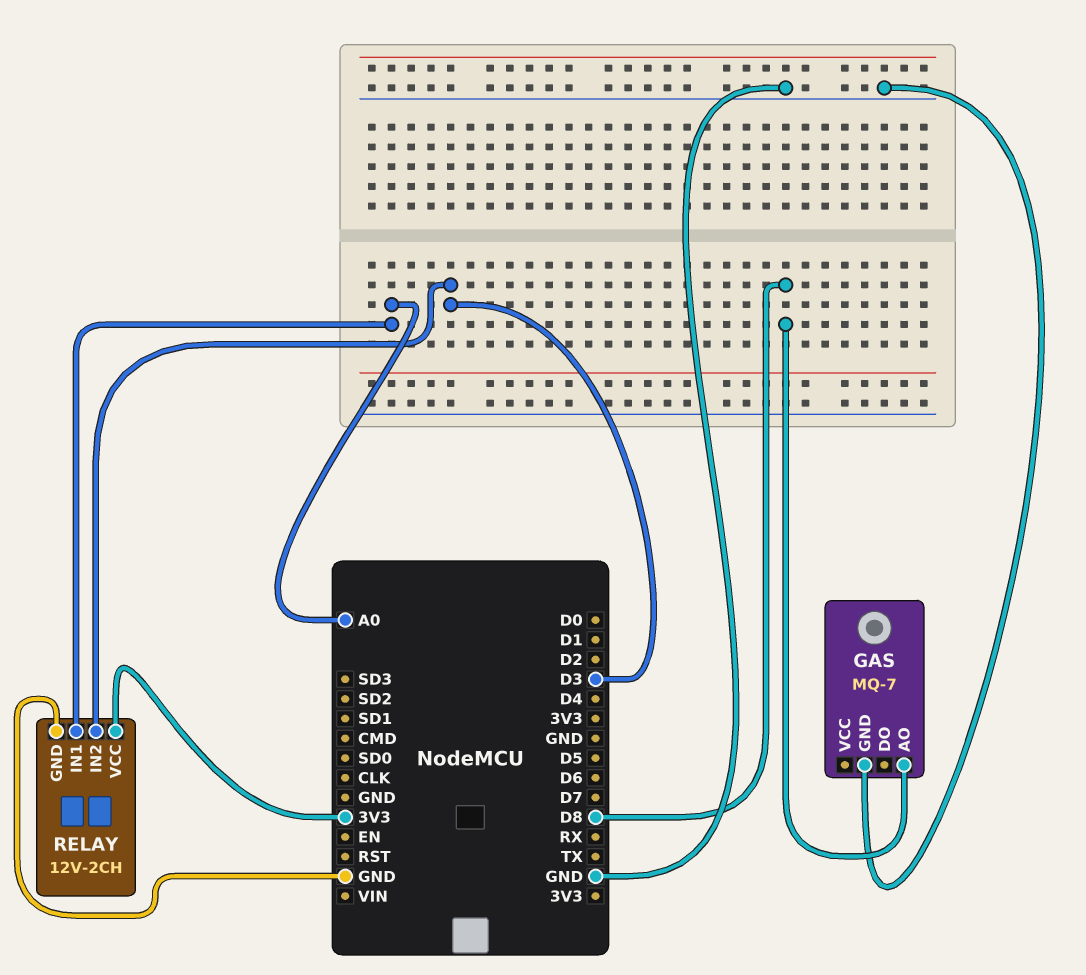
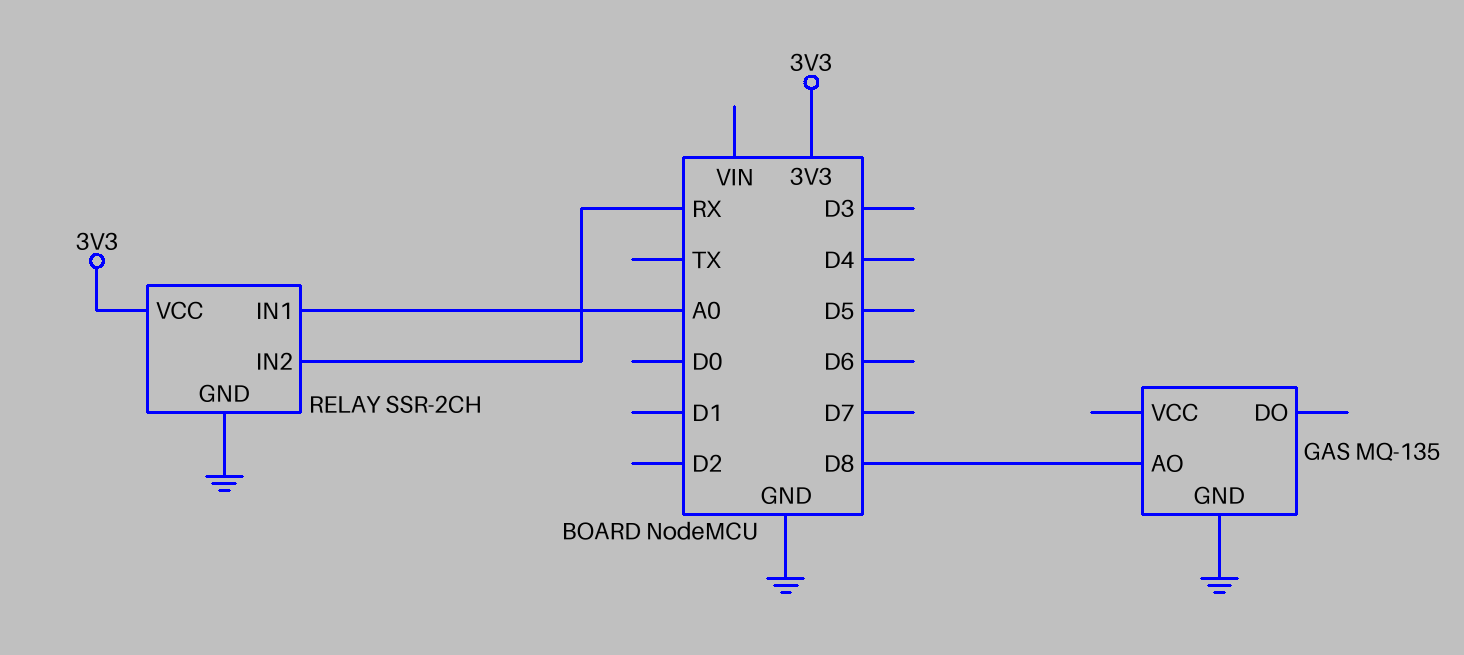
GAS: MQ-7 -> MQ-135
RELAY: 12V-2CH -> SSR-2CH
RELAY pin IN2: D3 -> RX

